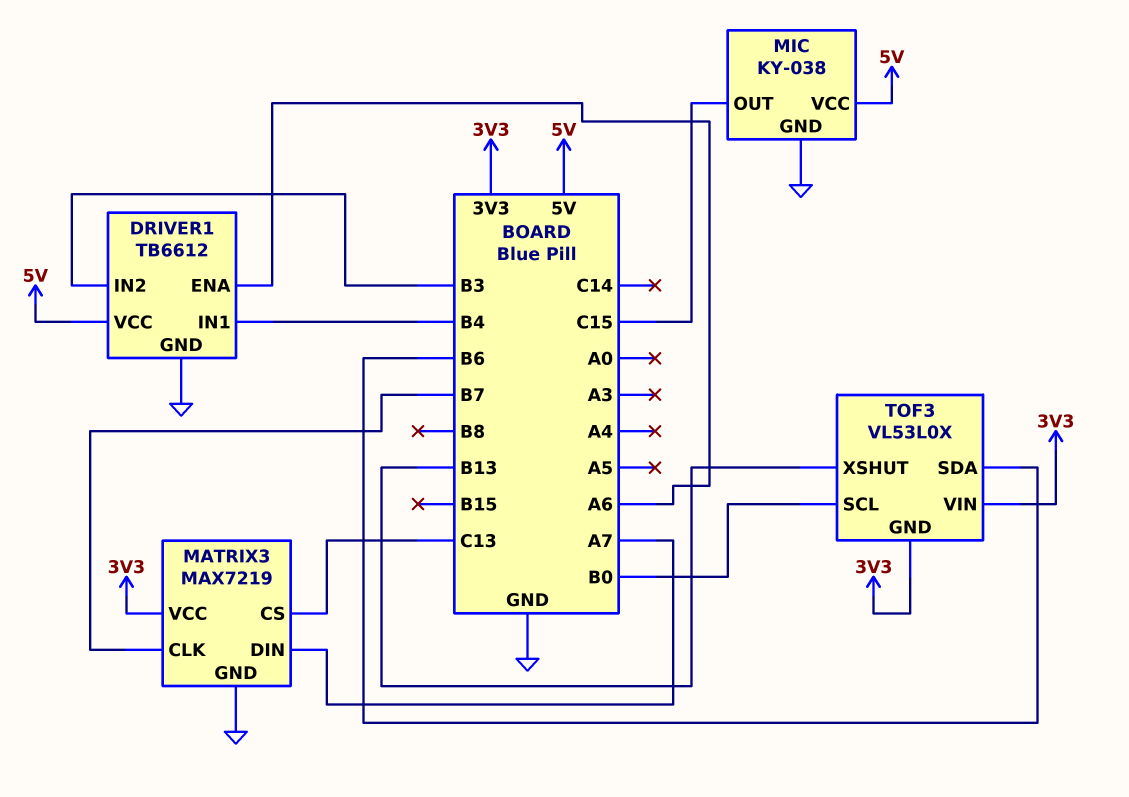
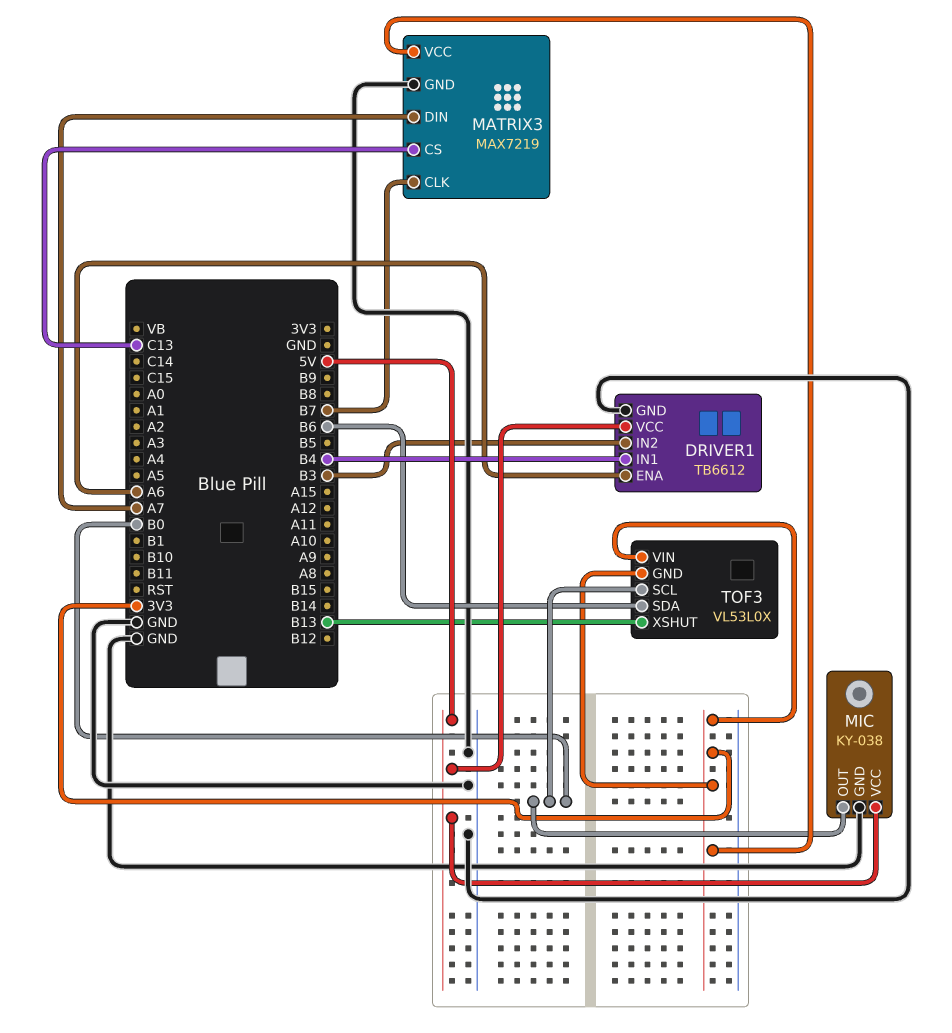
MIC pin OUT: C15 -> B0

